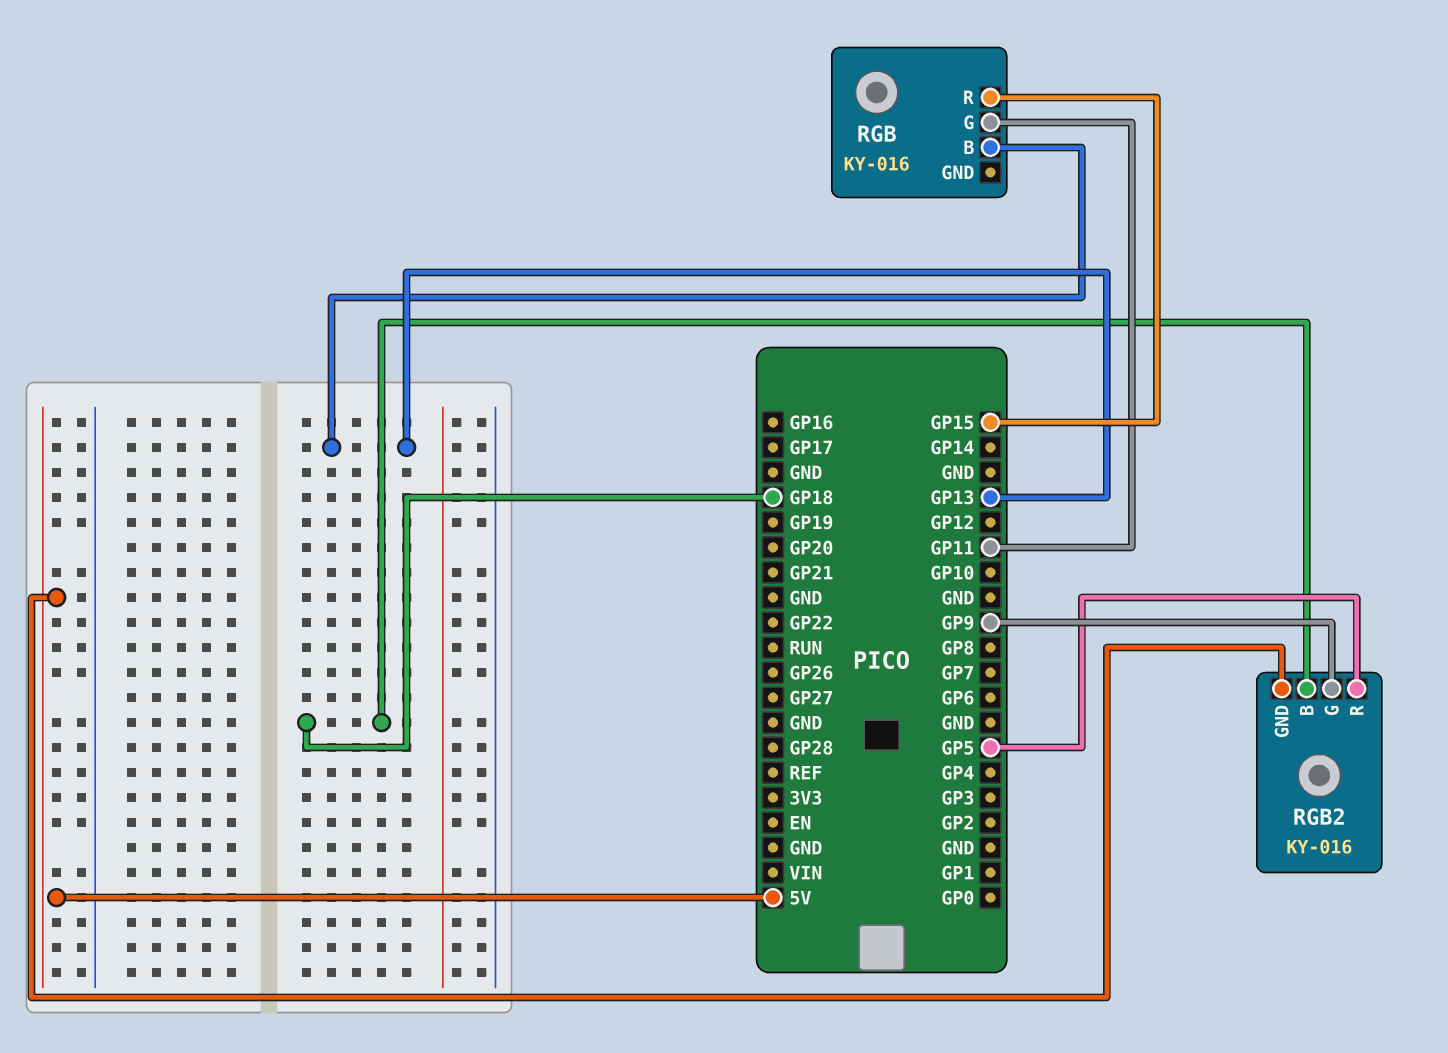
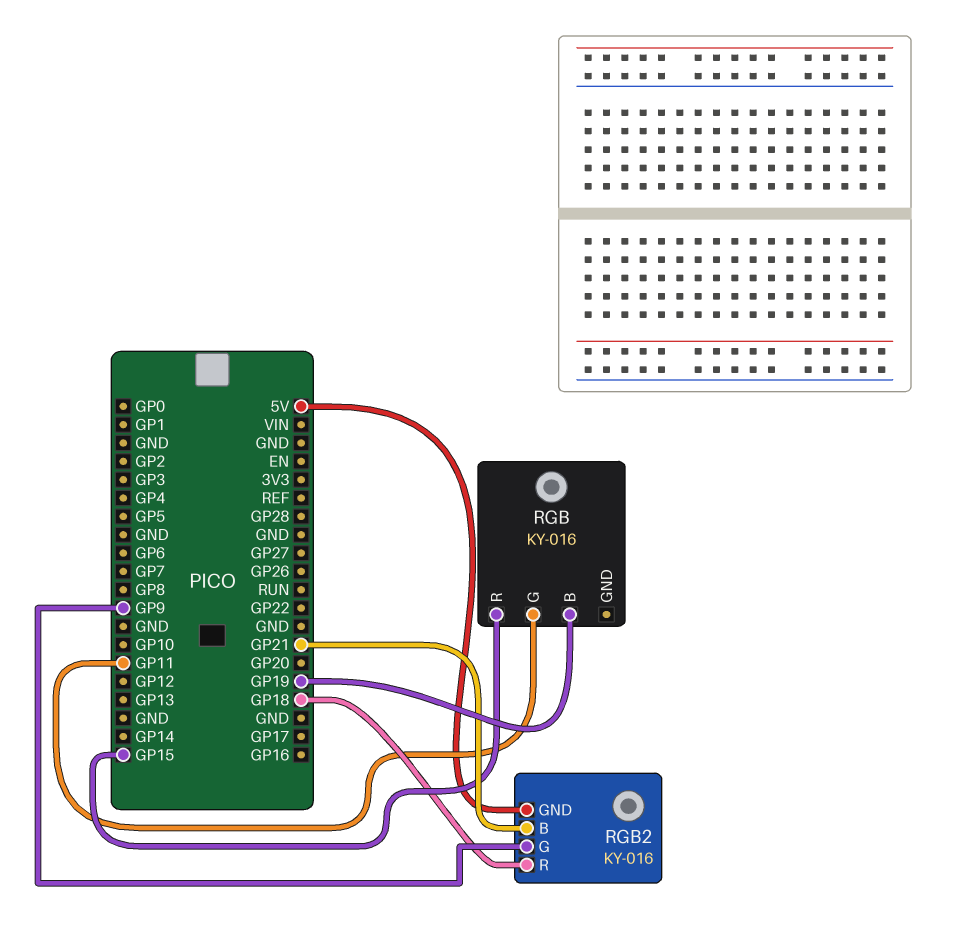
RGB pin B: GP13 -> GP19
RGB2 pin B: GP18 -> GP21
RGB2 pin R: GP5 -> GP18

